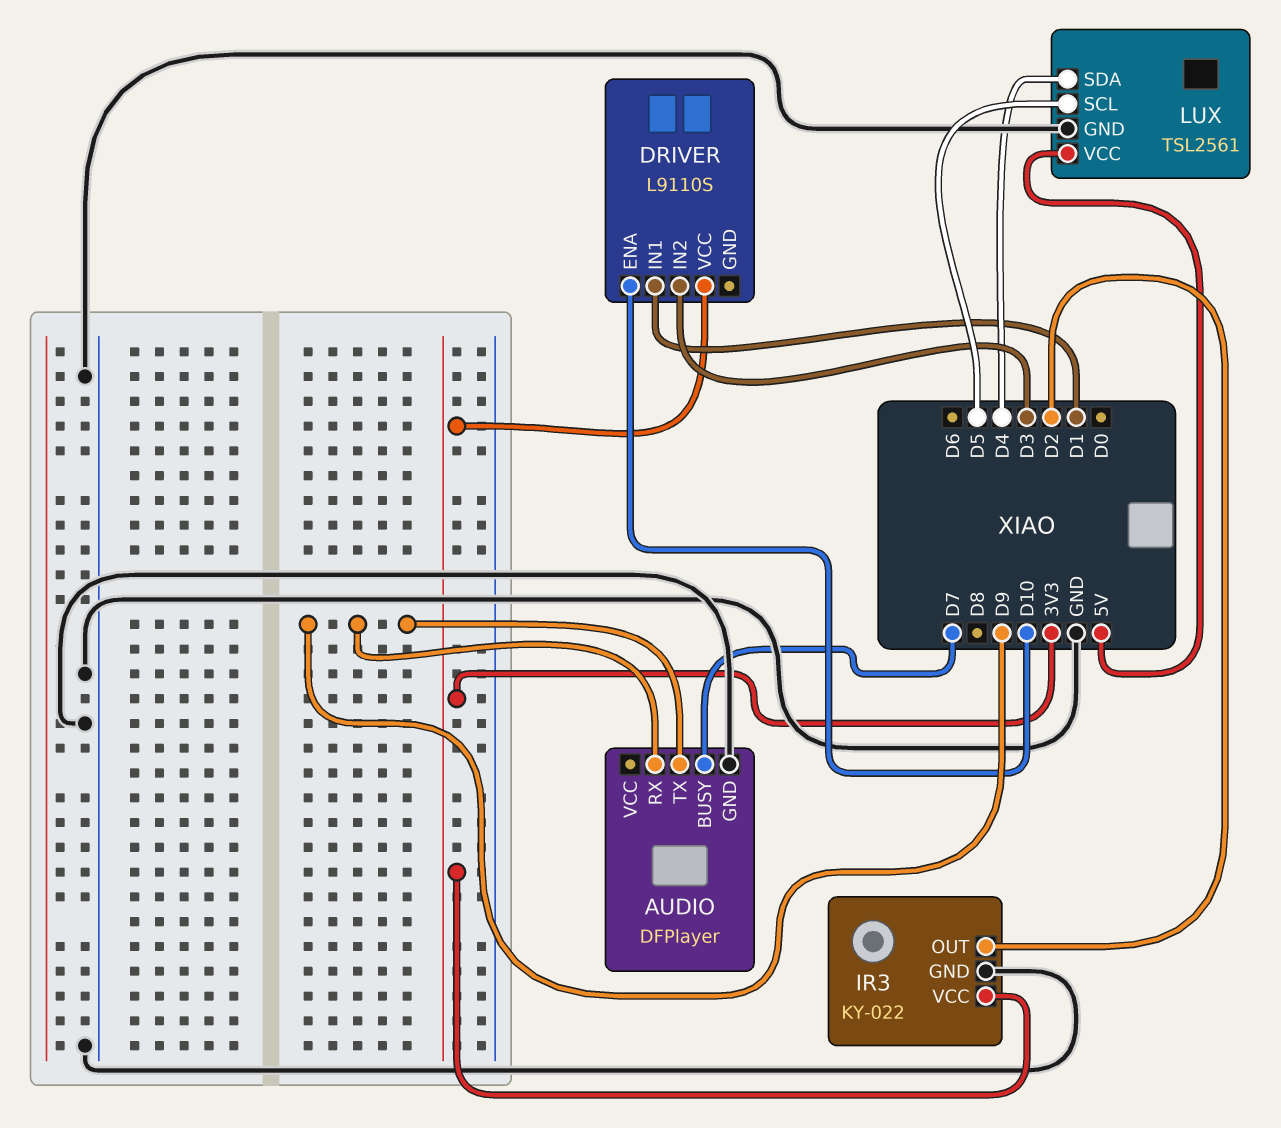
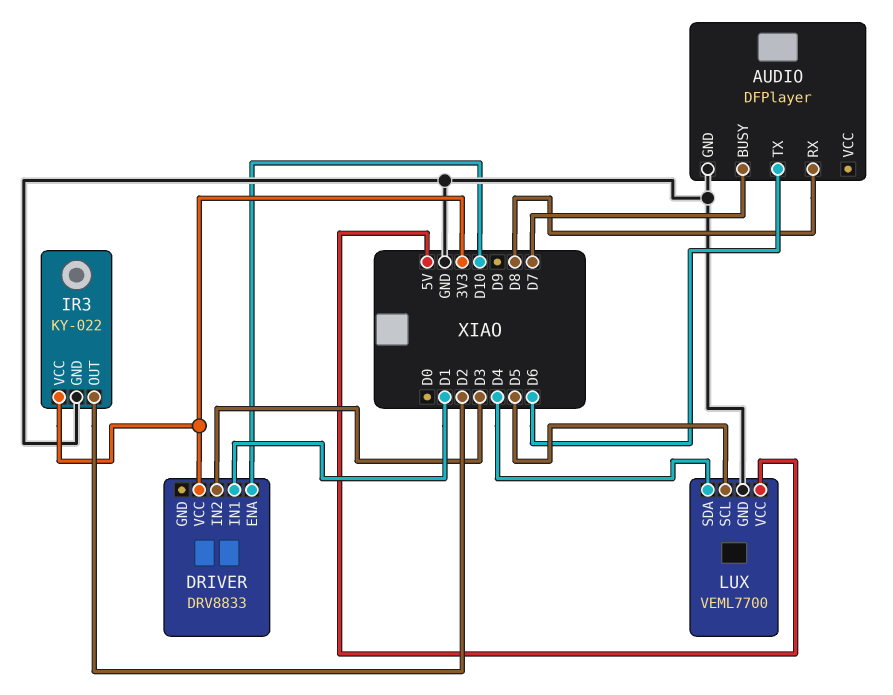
AUDIO pin RX: D9 -> D8
AUDIO pin TX: D9 -> D6
DRIVER: L9110S -> DRV8833
LUX: TSL2561 -> VEML7700

